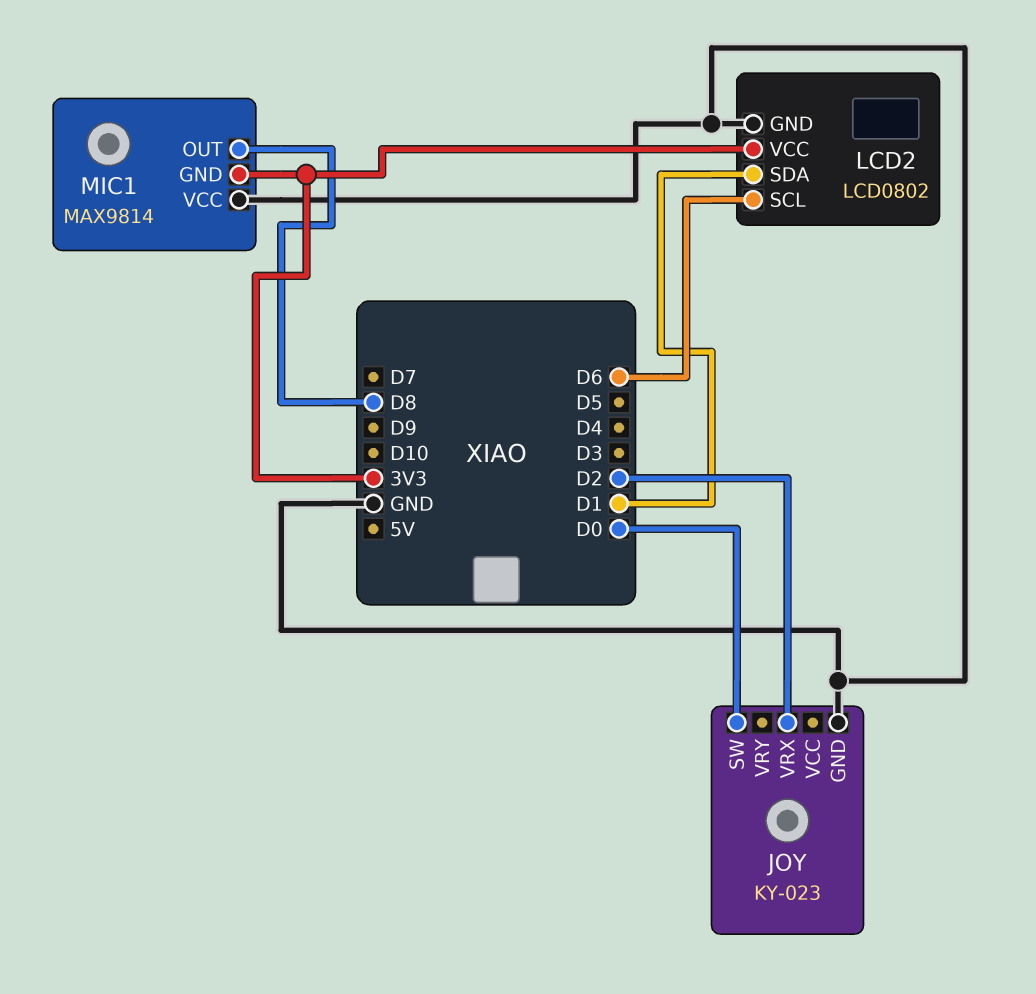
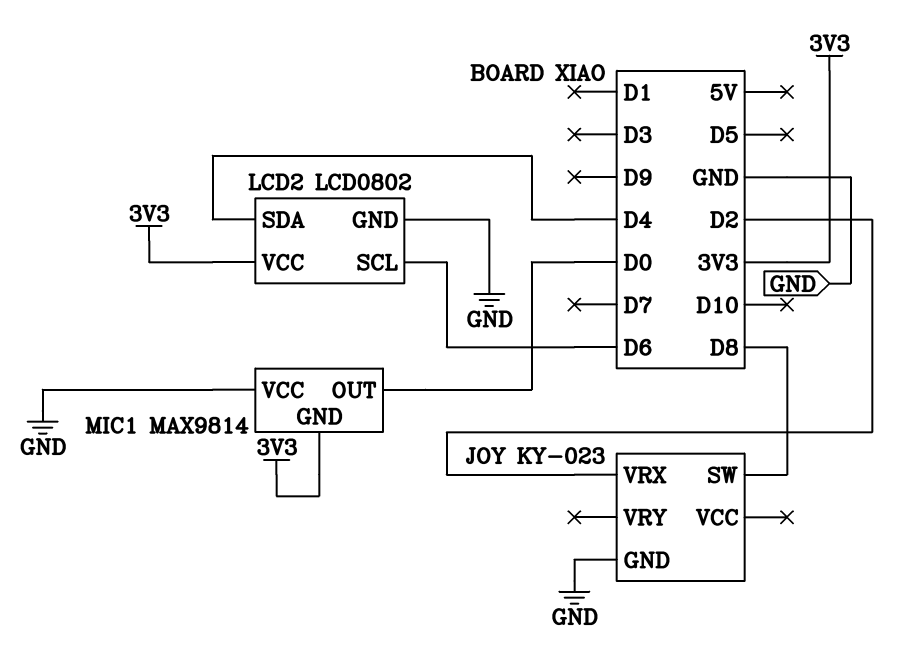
JOY pin SW: D0 -> D8
LCD2 pin SDA: D1 -> D4
MIC1 pin OUT: D8 -> D0

